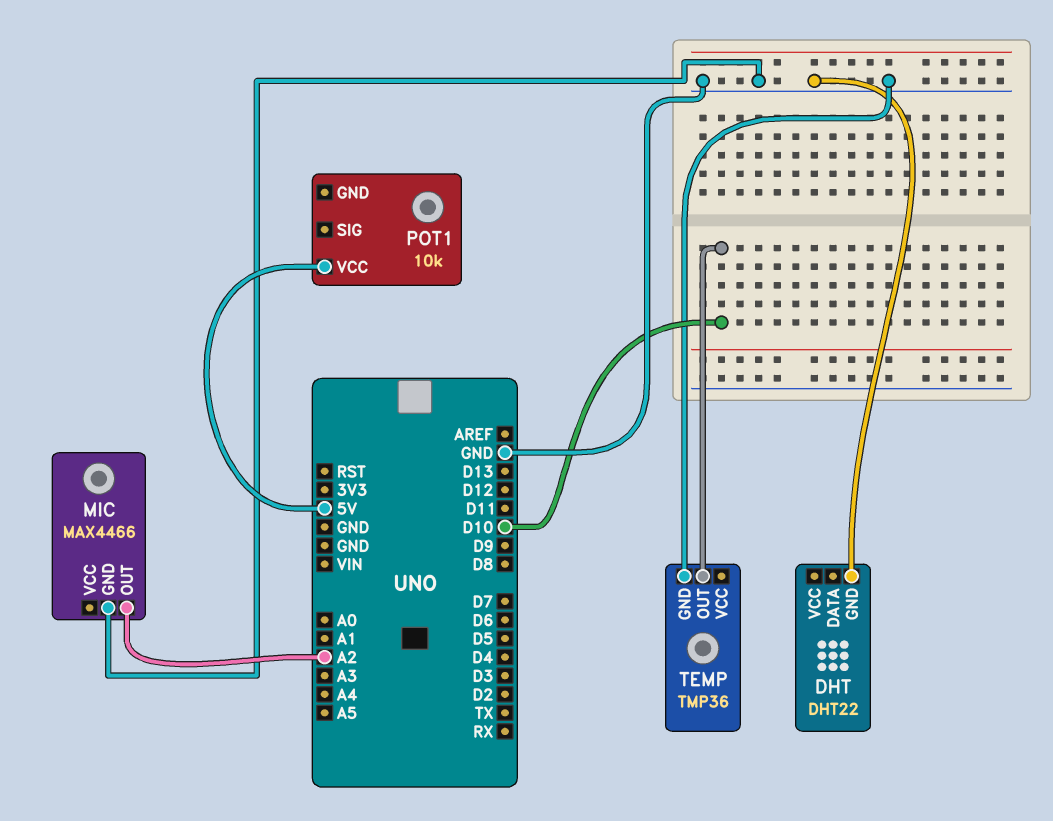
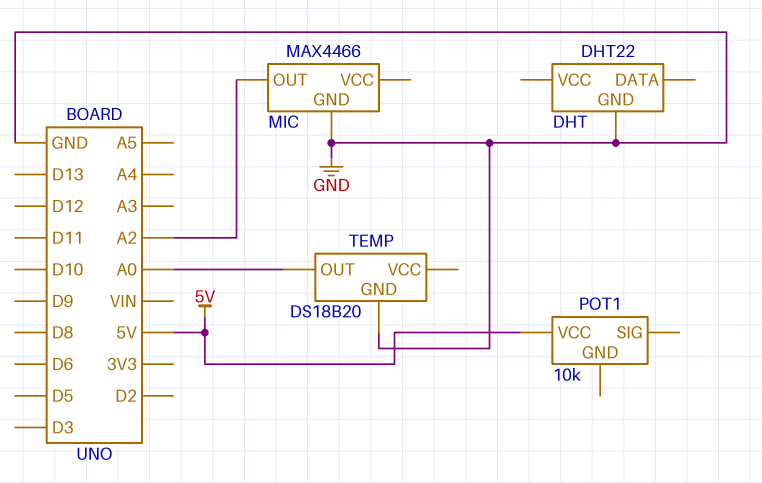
TEMP: TMP36 -> DS18B20
TEMP pin OUT: D10 -> A0

